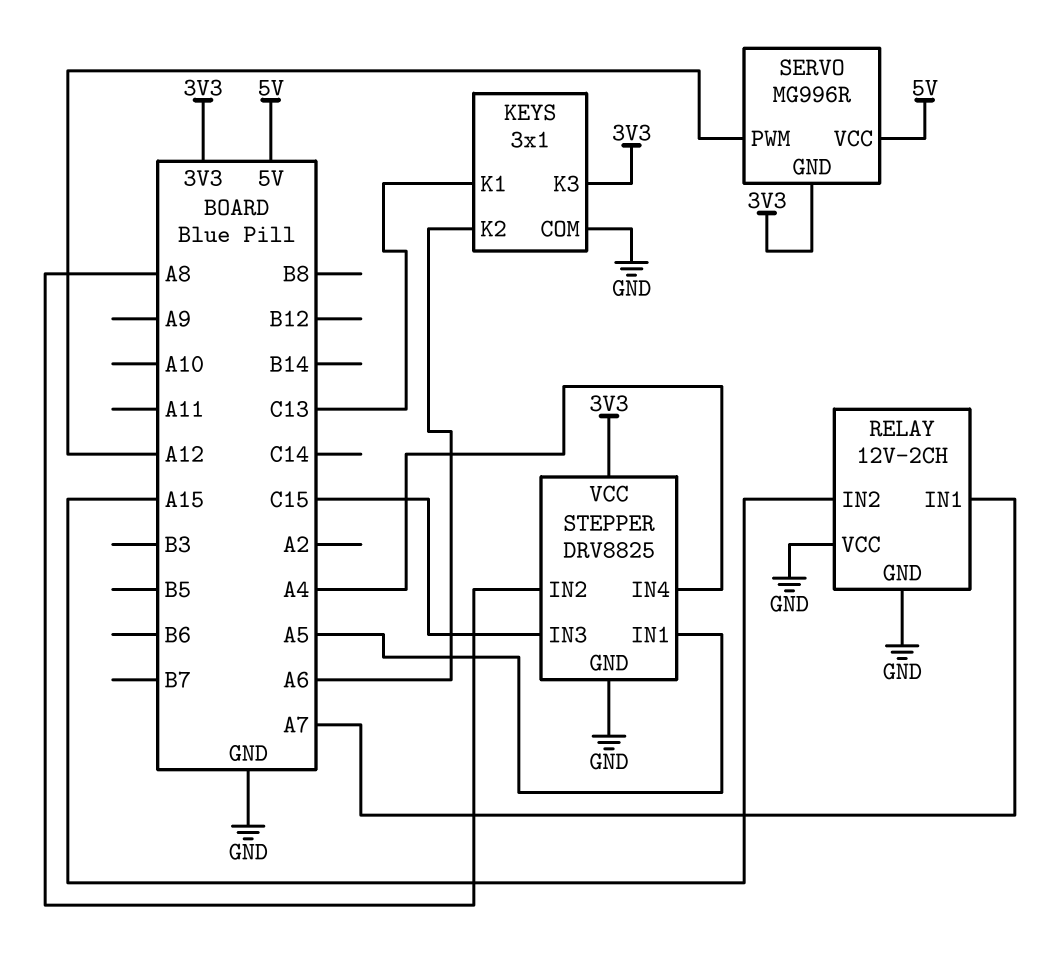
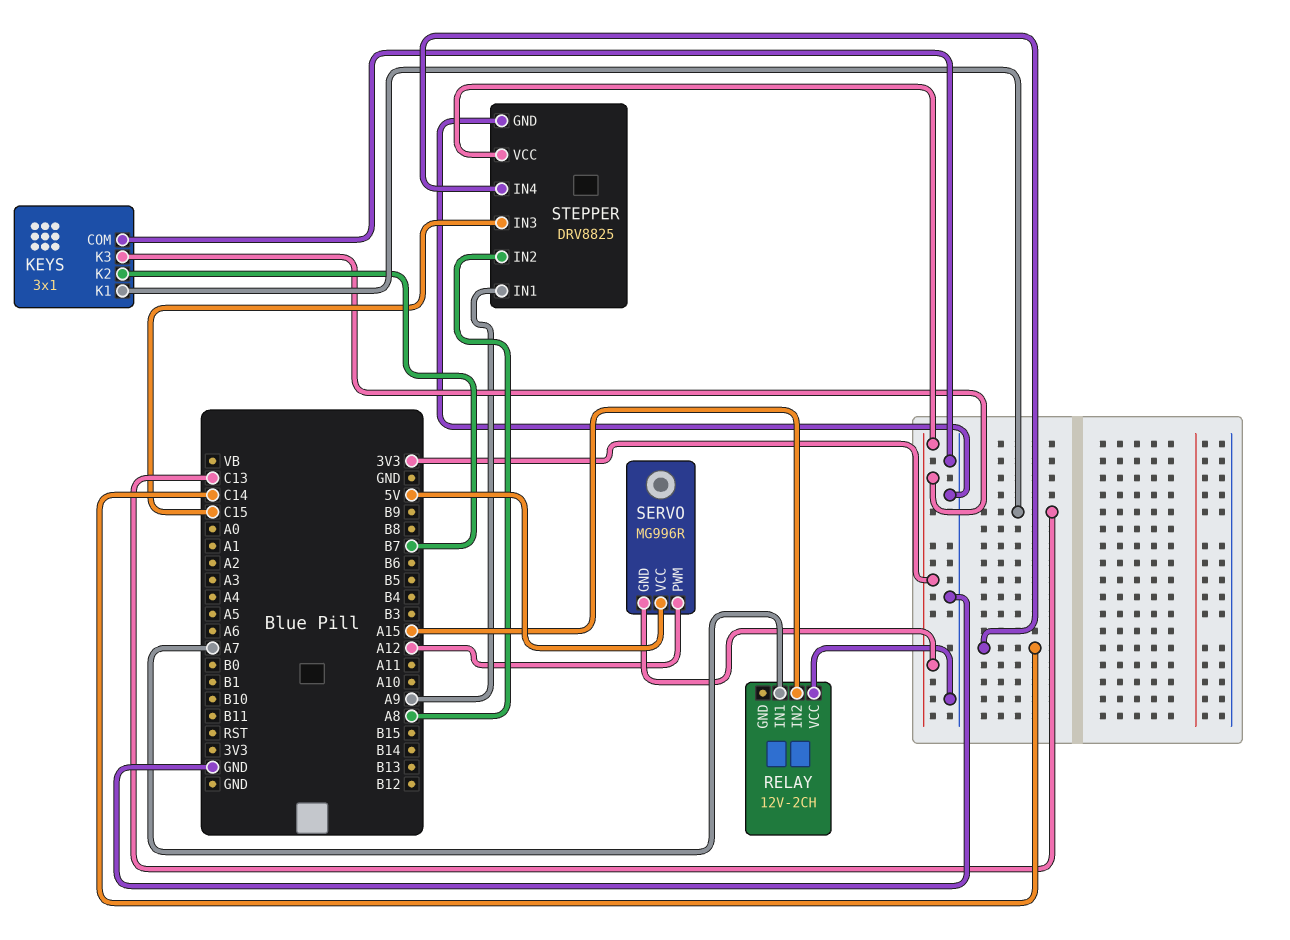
KEYS pin K2: A6 -> B7
RELAY pin GND: GND -> none
STEPPER pin IN1: A5 -> A9
STEPPER pin IN4: A4 -> C14

